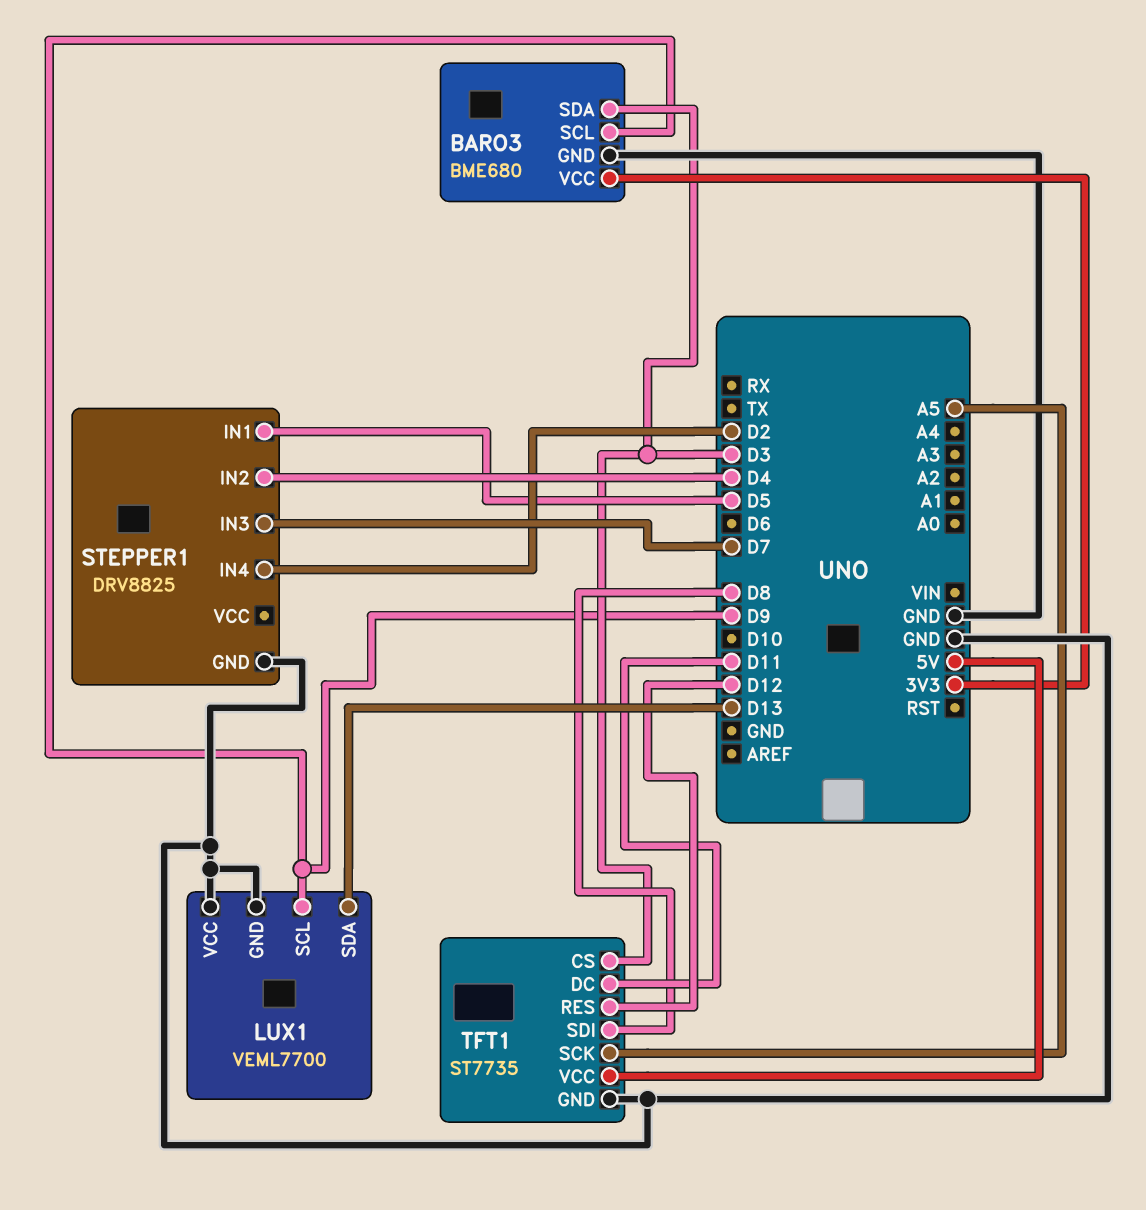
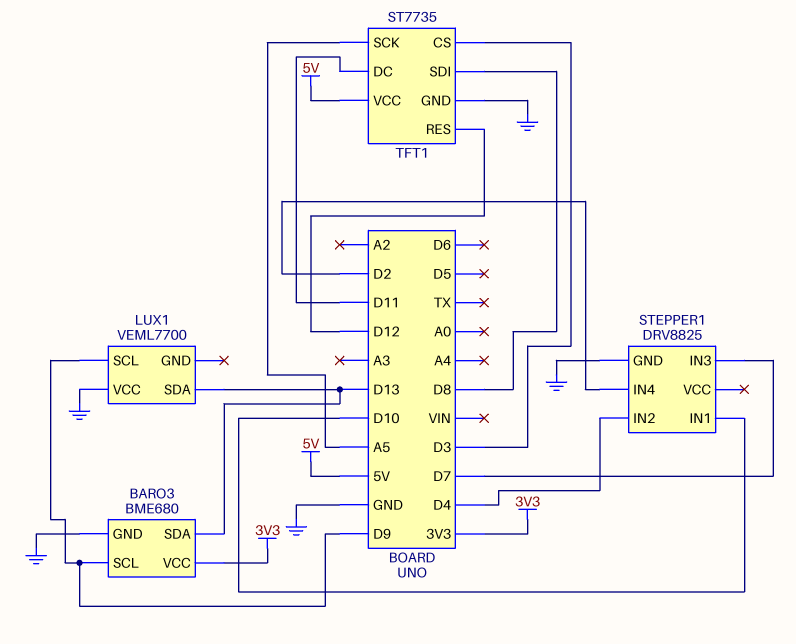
BARO3 pin SDA: D3 -> D13
LUX1 pin GND: GND -> none
STEPPER1 pin IN1: D5 -> D10

